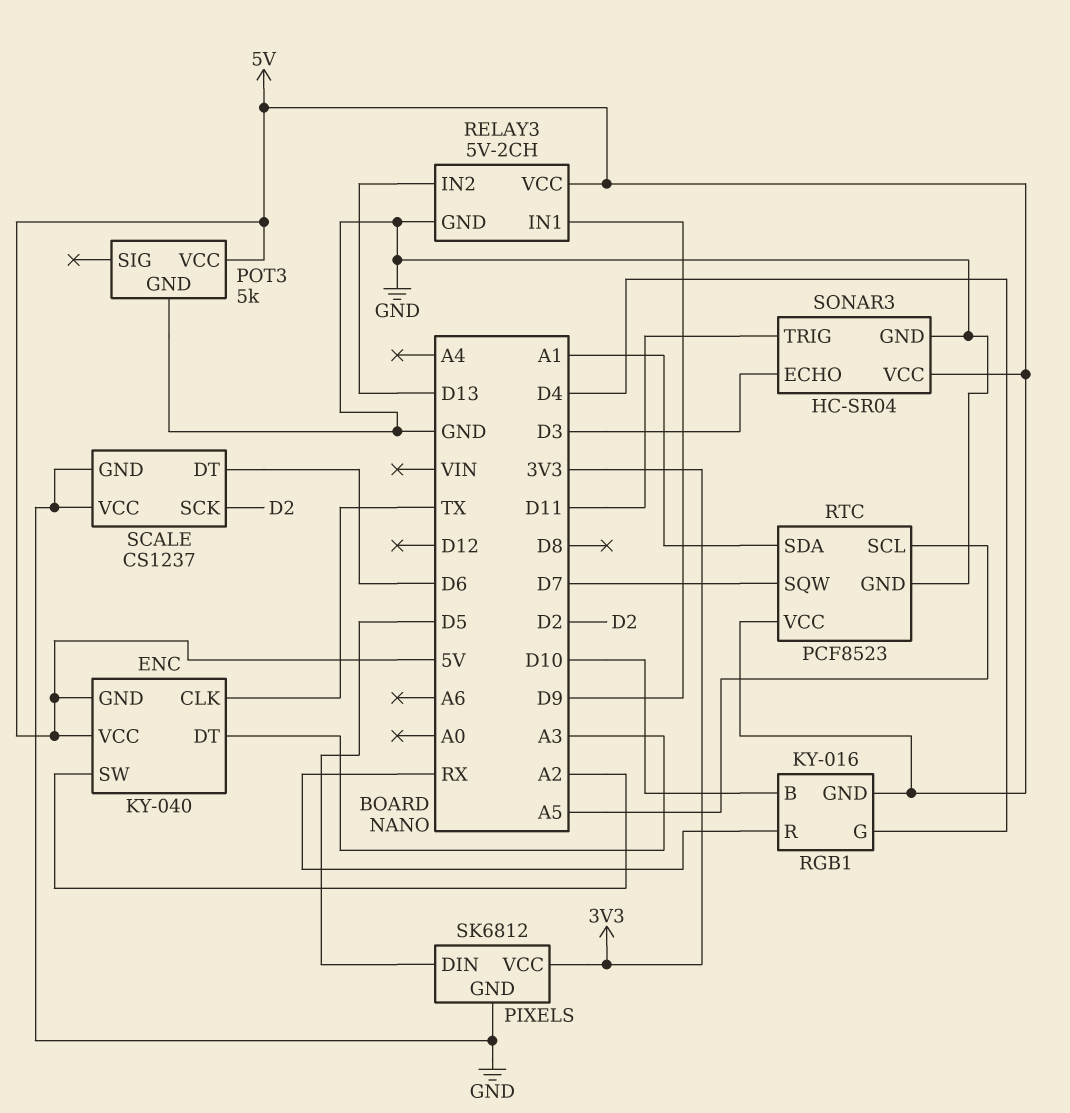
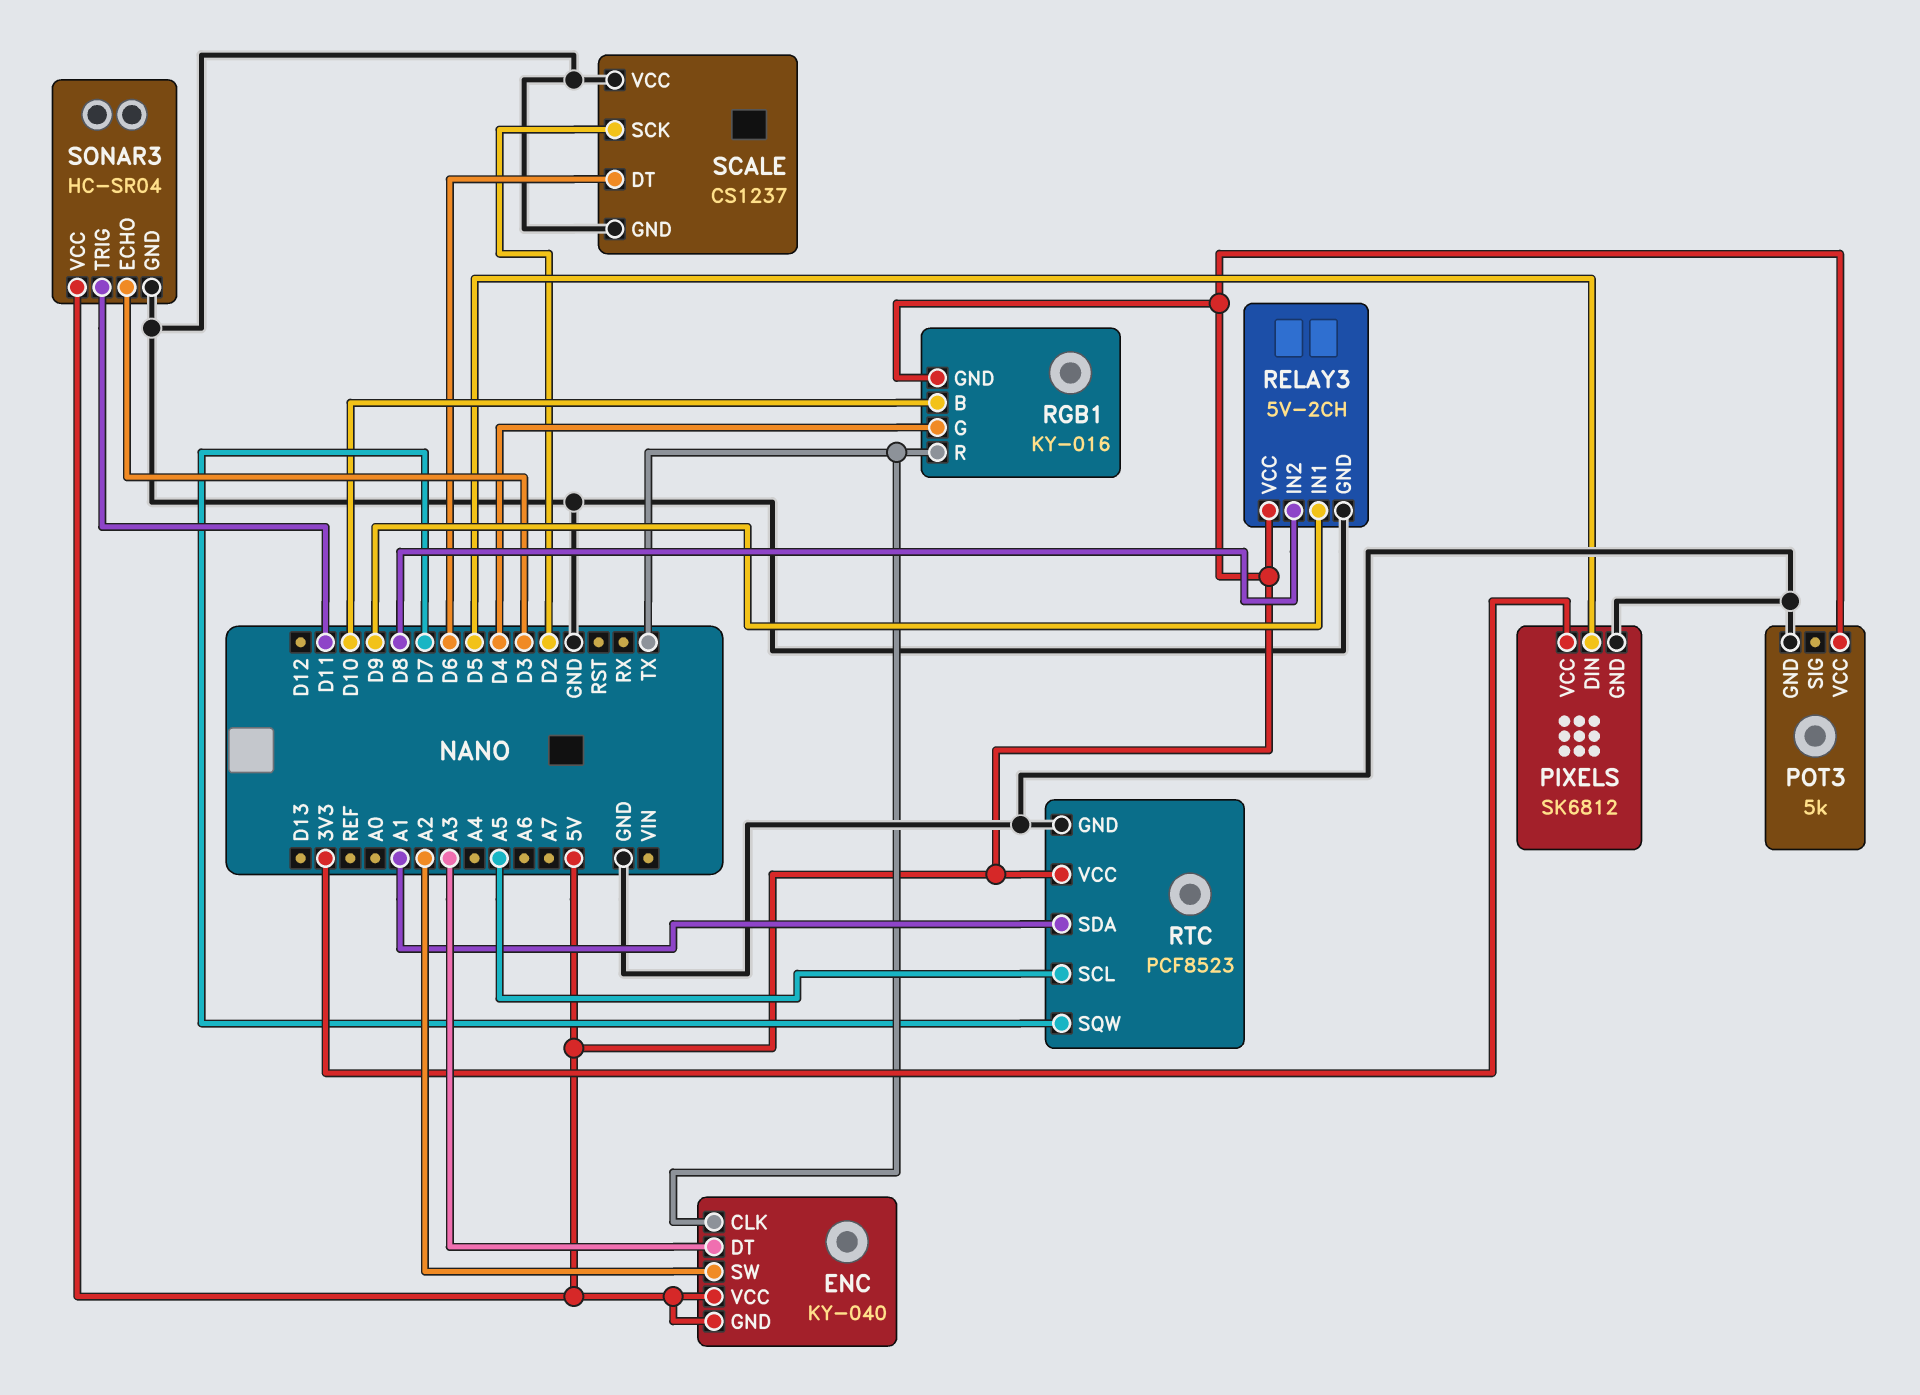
RELAY3 pin IN2: D13 -> D8
RGB1 pin R: RX -> TX

